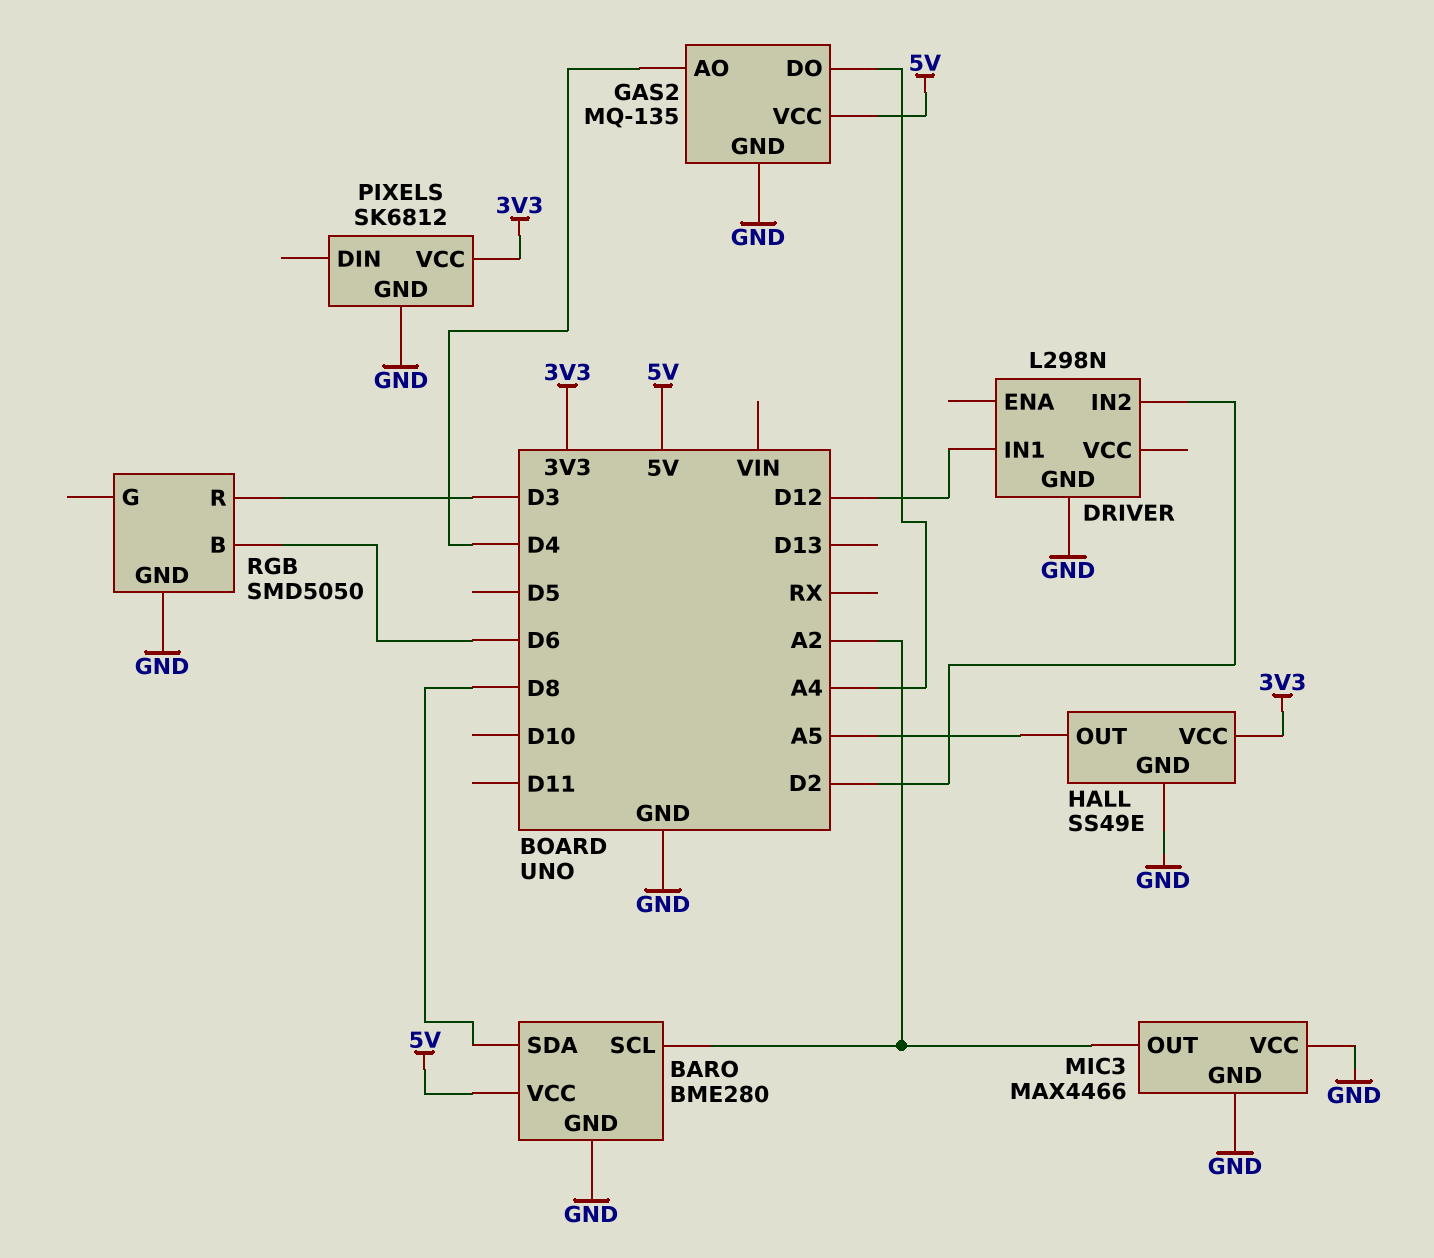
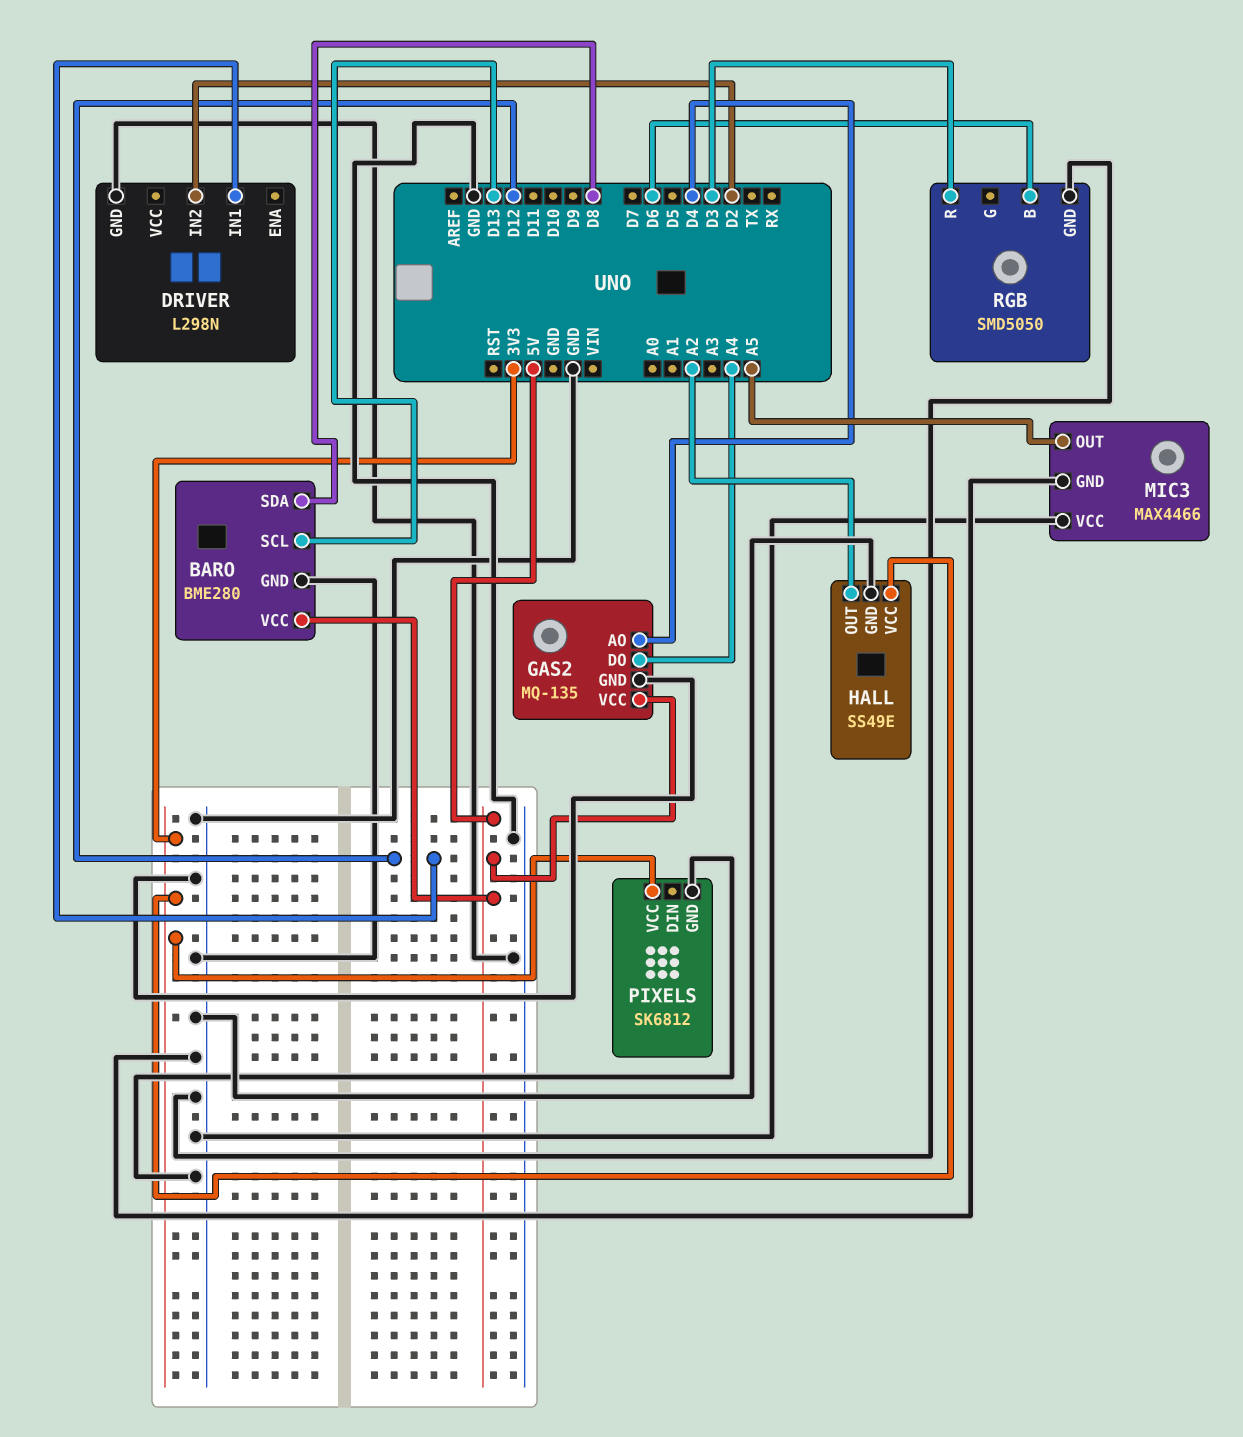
BARO pin SCL: A2 -> D13
HALL pin OUT: A5 -> A2
MIC3 pin OUT: A2 -> A5

